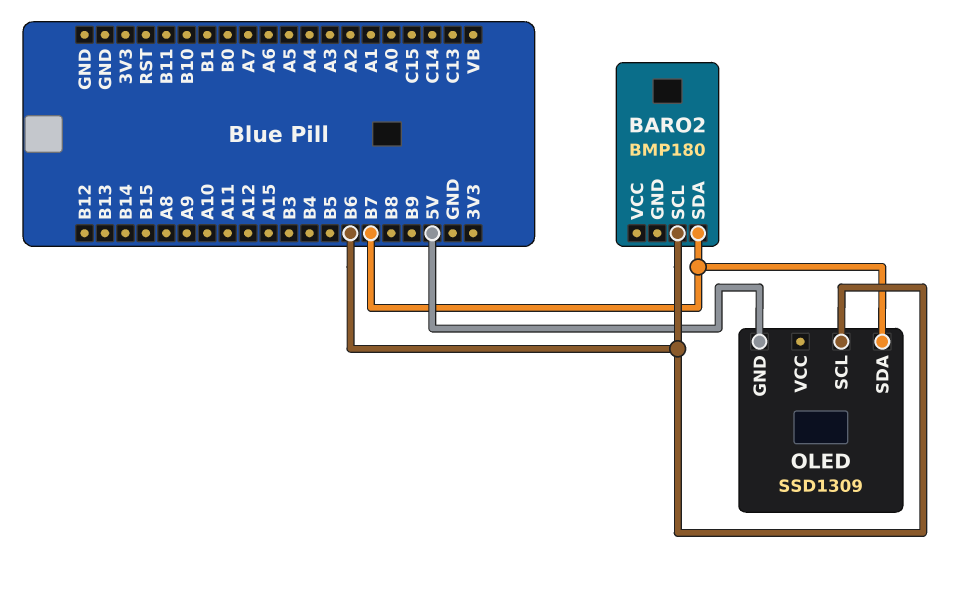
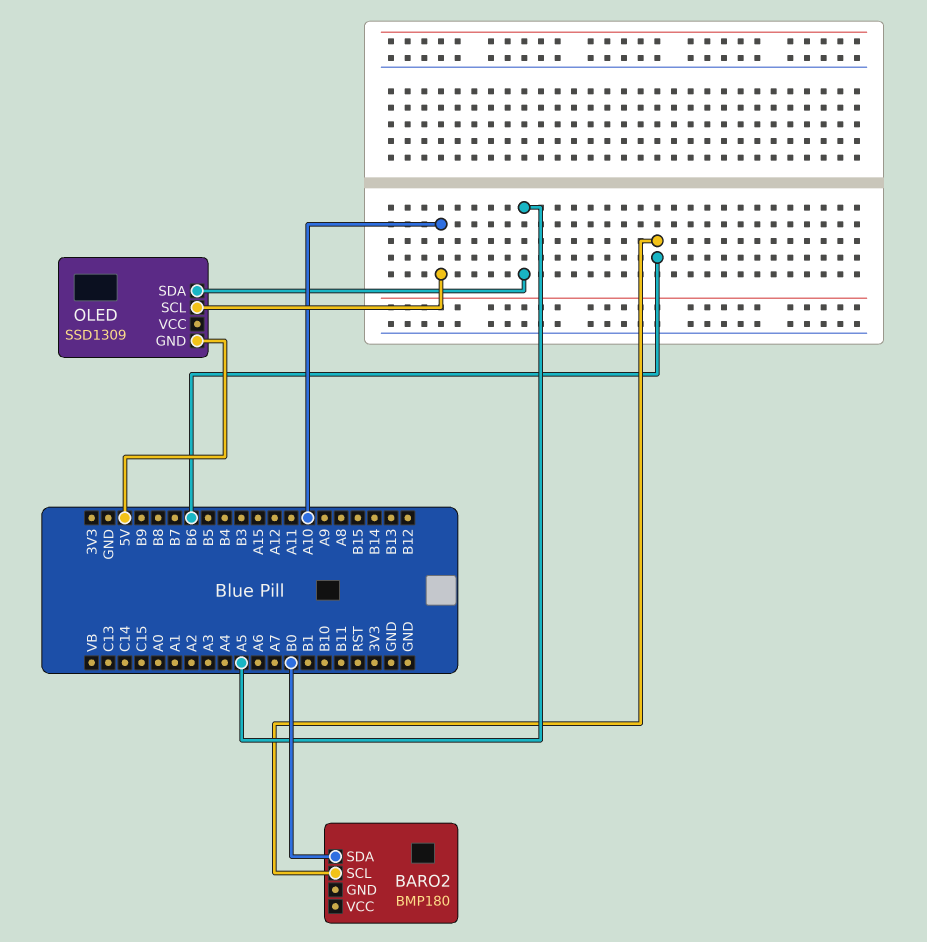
BARO2 pin SDA: B7 -> B0
OLED pin SCL: B6 -> A10
OLED pin SDA: B7 -> A5

